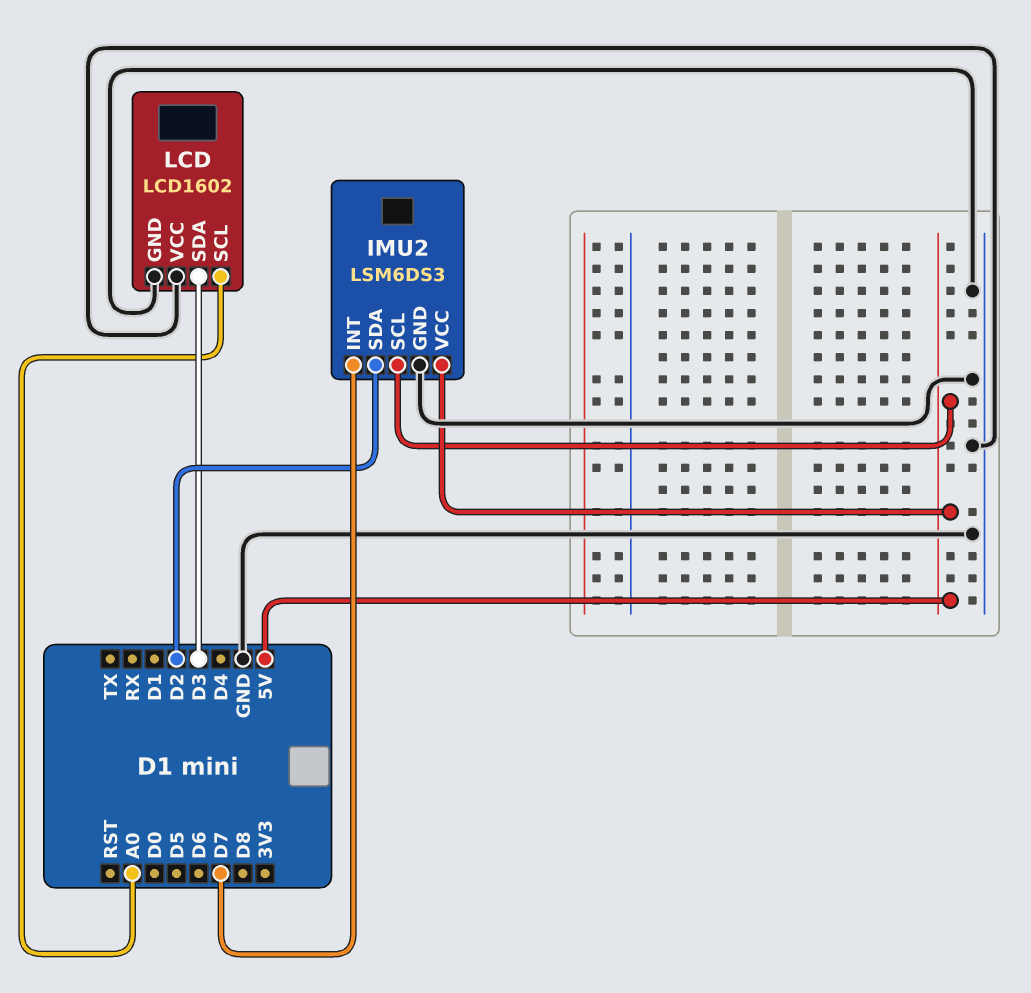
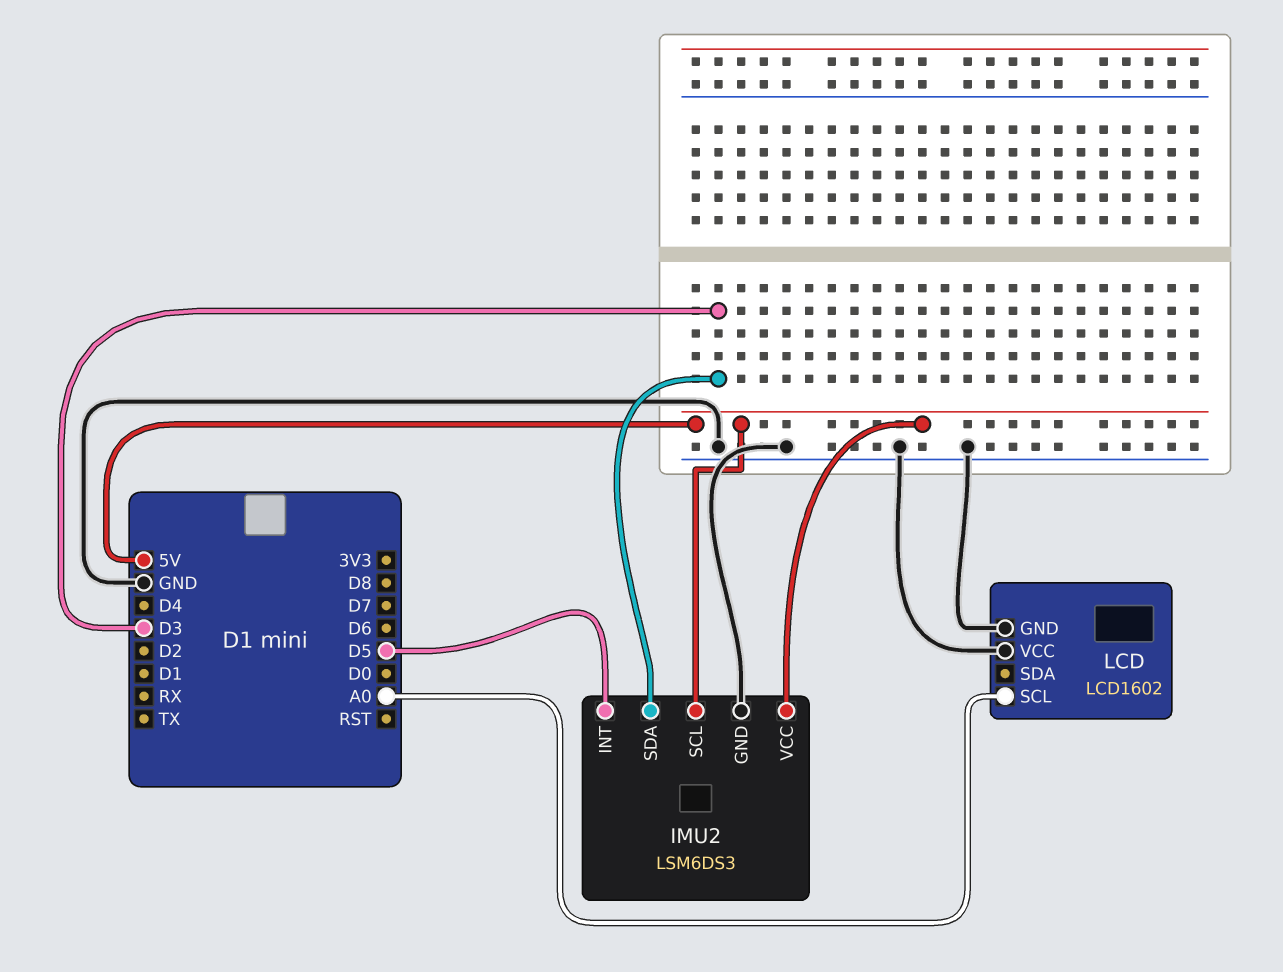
IMU2 pin INT: D7 -> D5
IMU2 pin SDA: D2 -> D3
LCD pin SDA: D3 -> none

